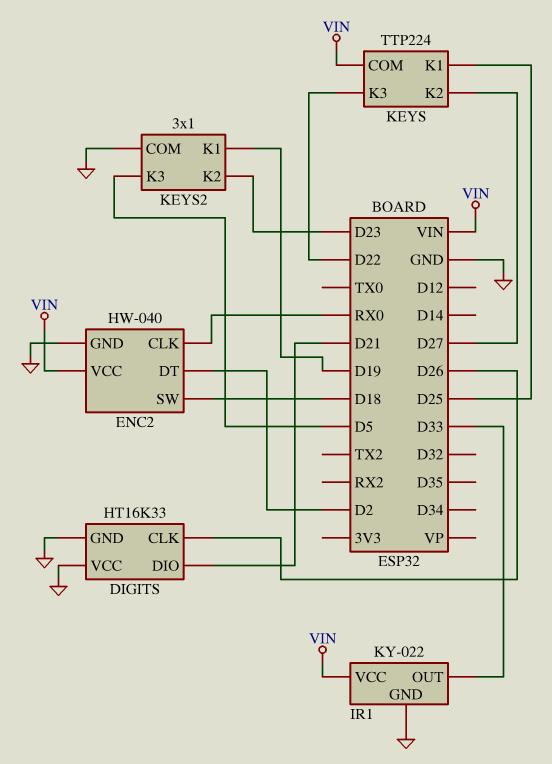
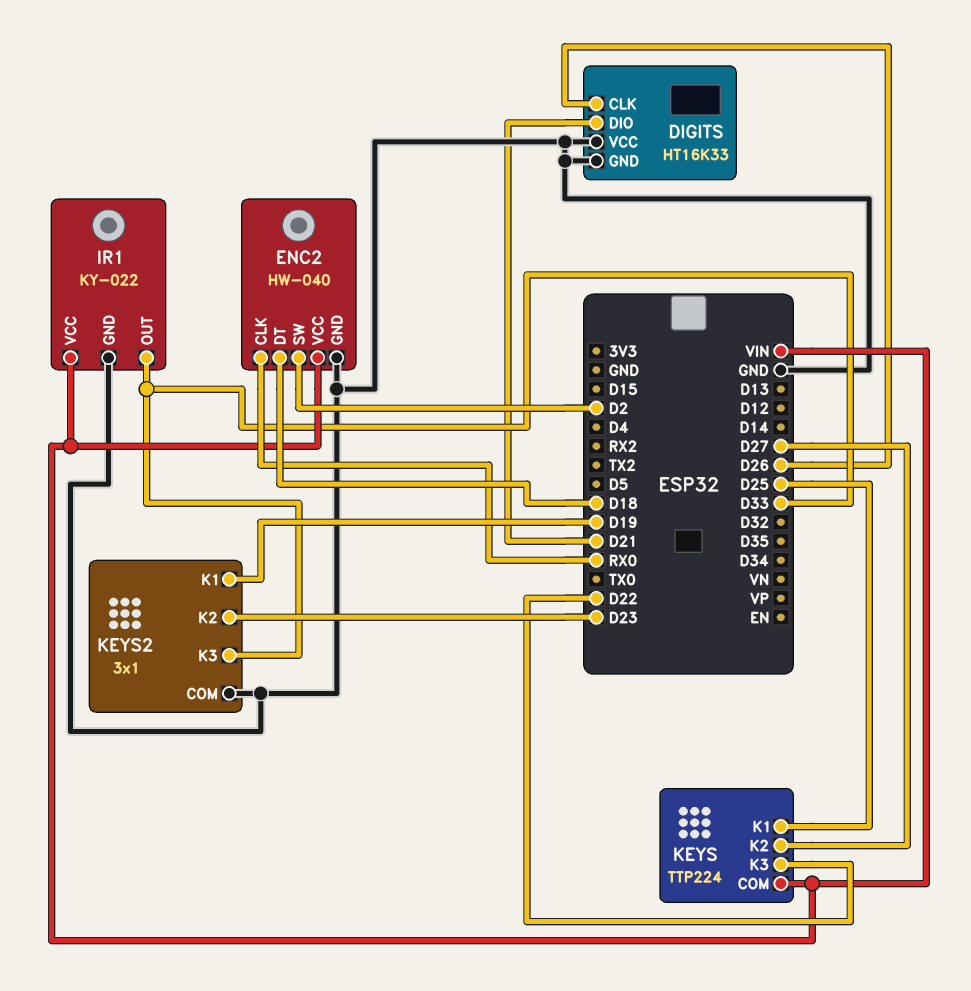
ENC2 pin DT: D2 -> D18
ENC2 pin SW: D18 -> D2
KEYS2 pin K3: D5 -> D33

